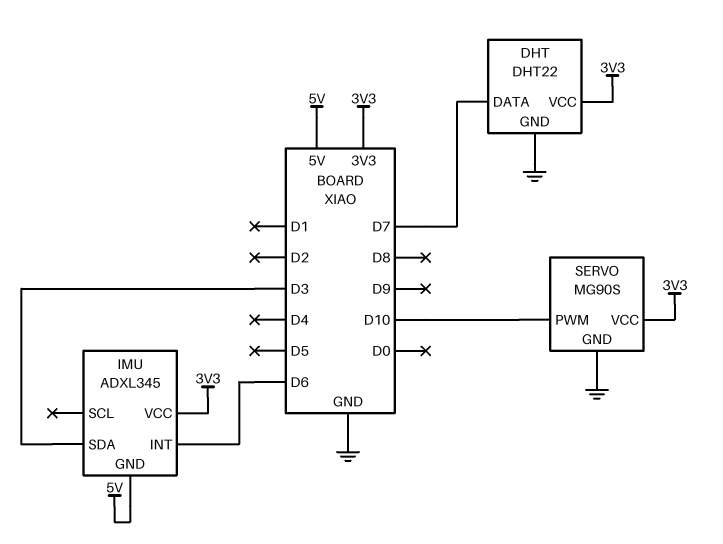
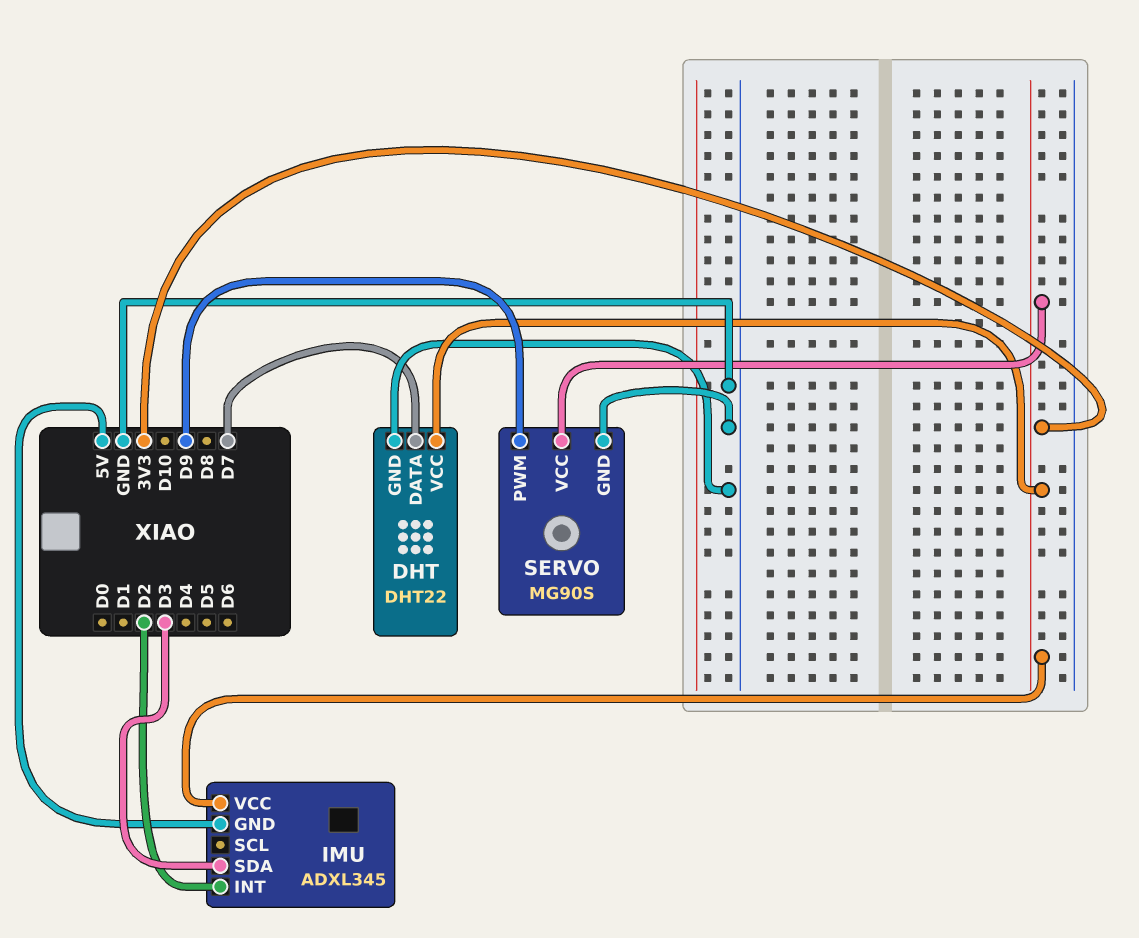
IMU pin INT: D6 -> D2
SERVO pin PWM: D10 -> D9

